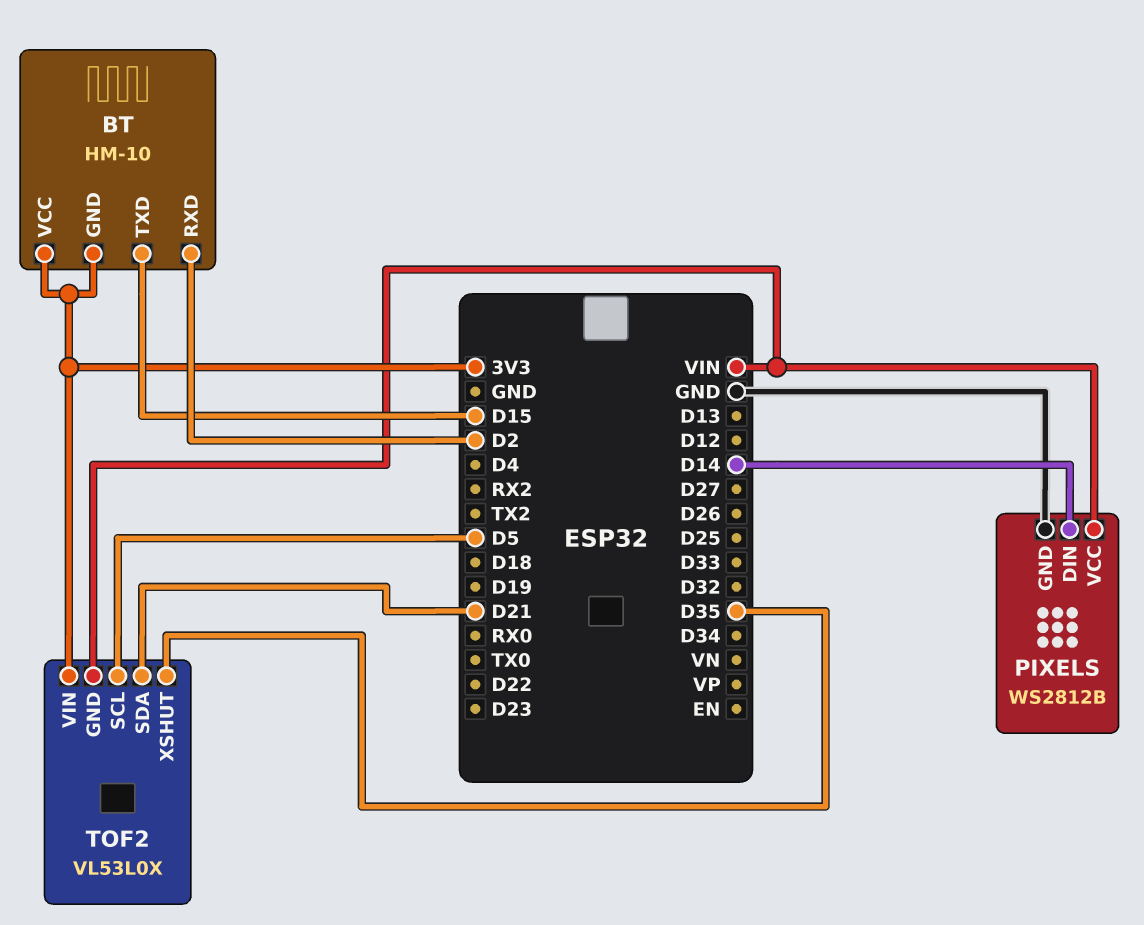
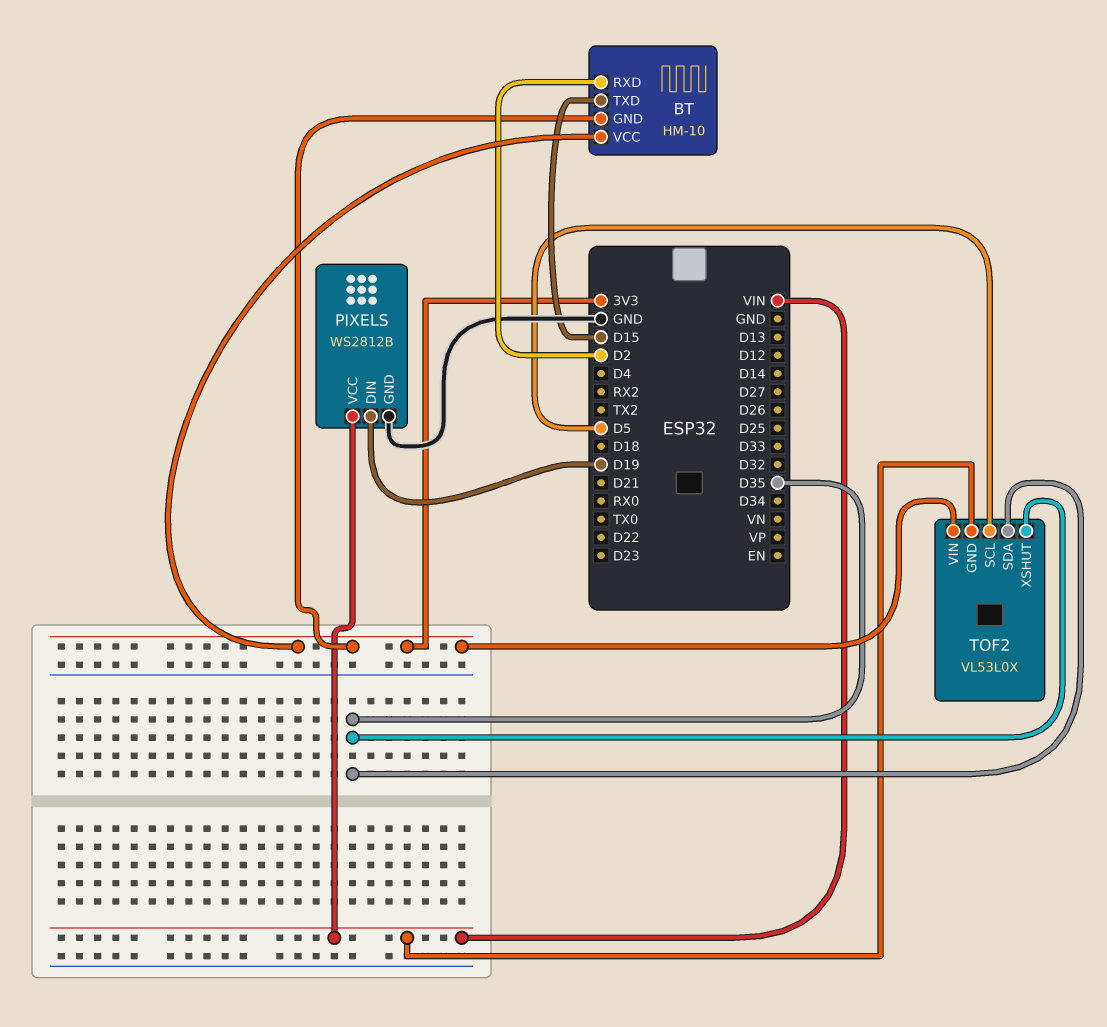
PIXELS pin DIN: D14 -> D19
TOF2 pin SDA: D21 -> D35

